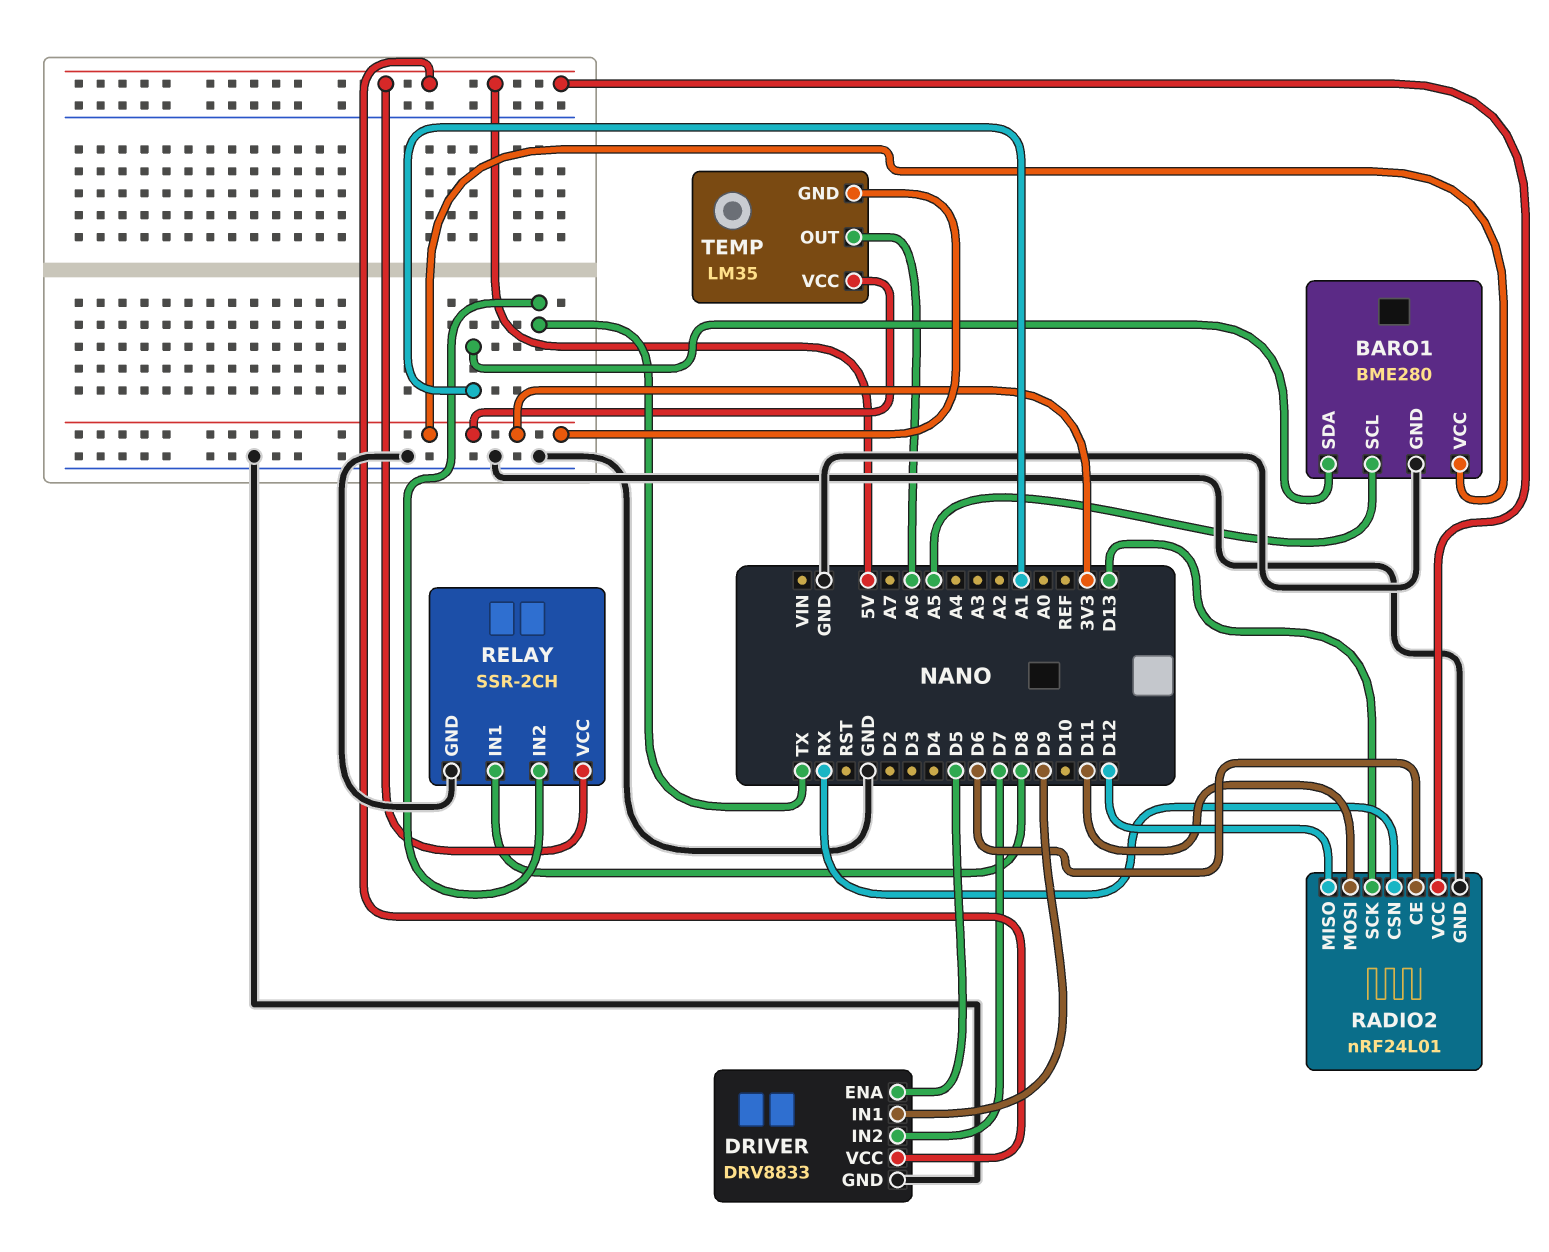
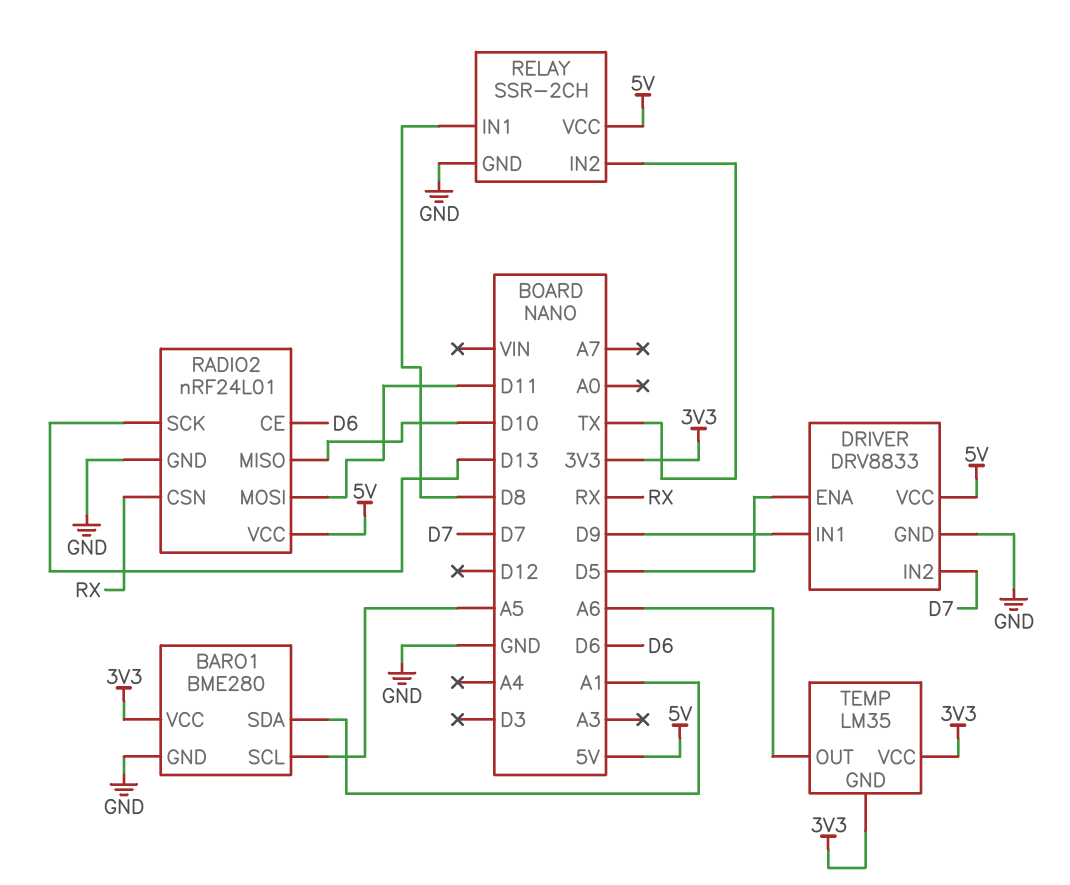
RADIO2 pin MISO: D12 -> D10

